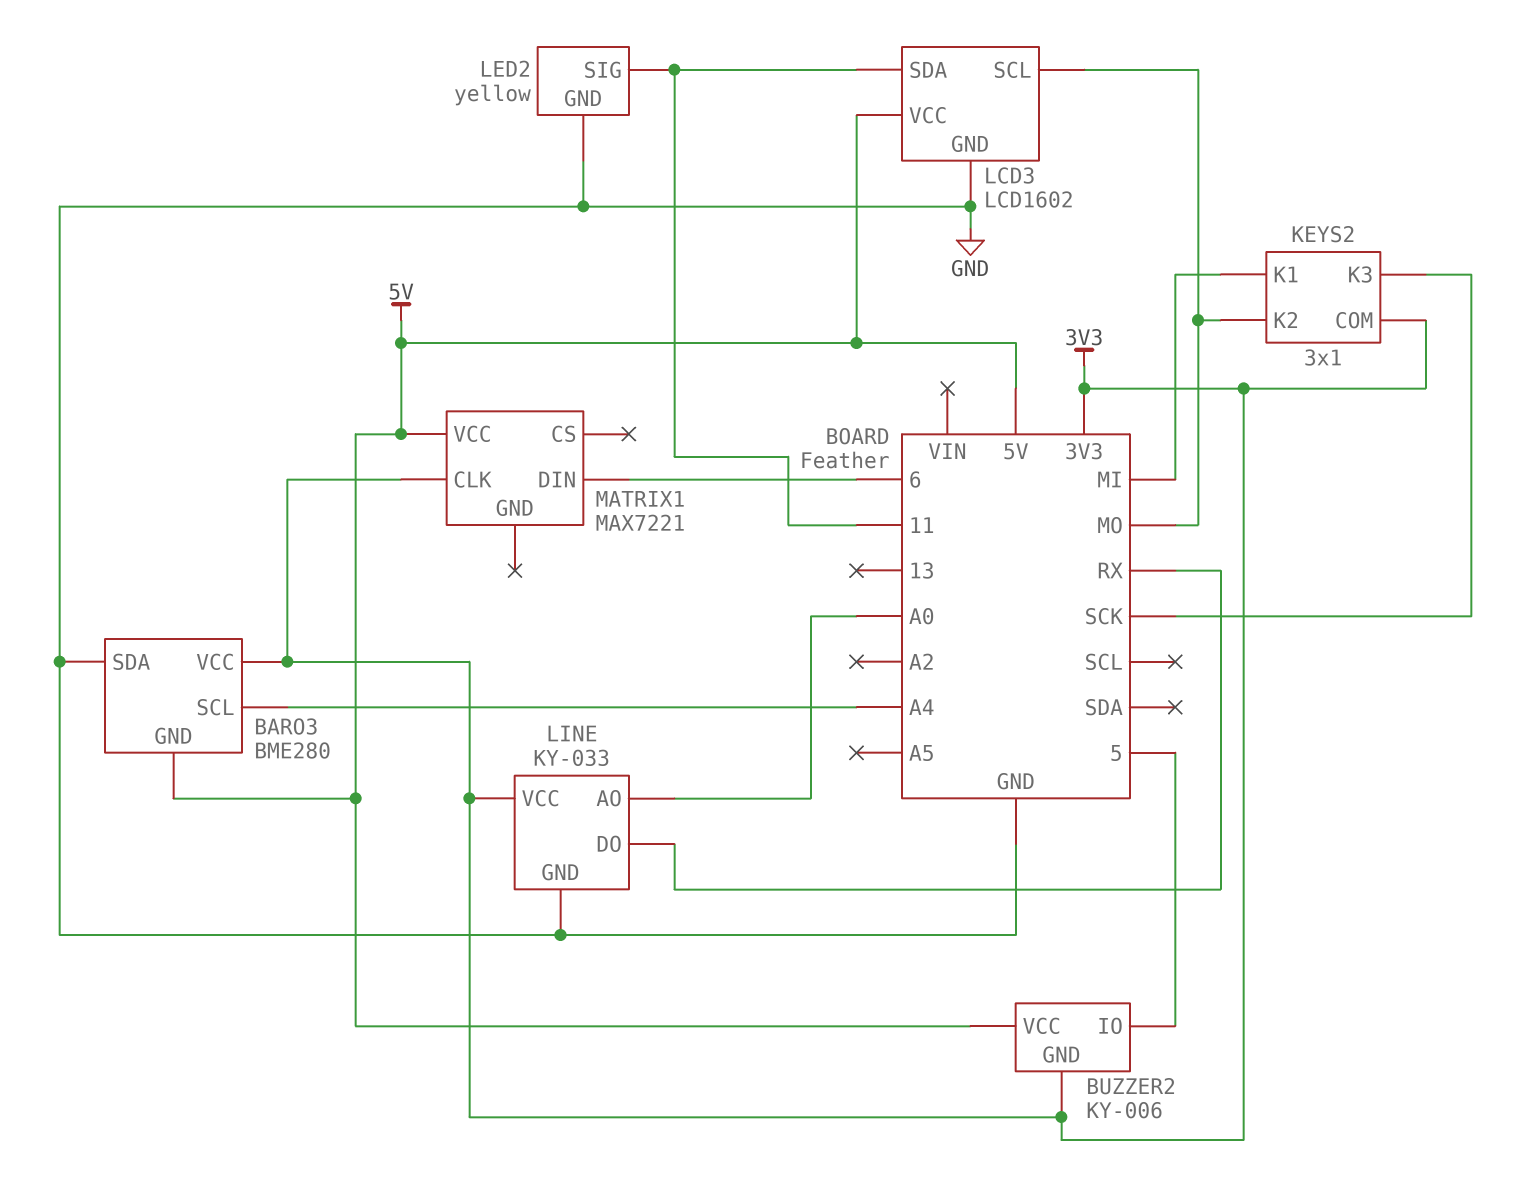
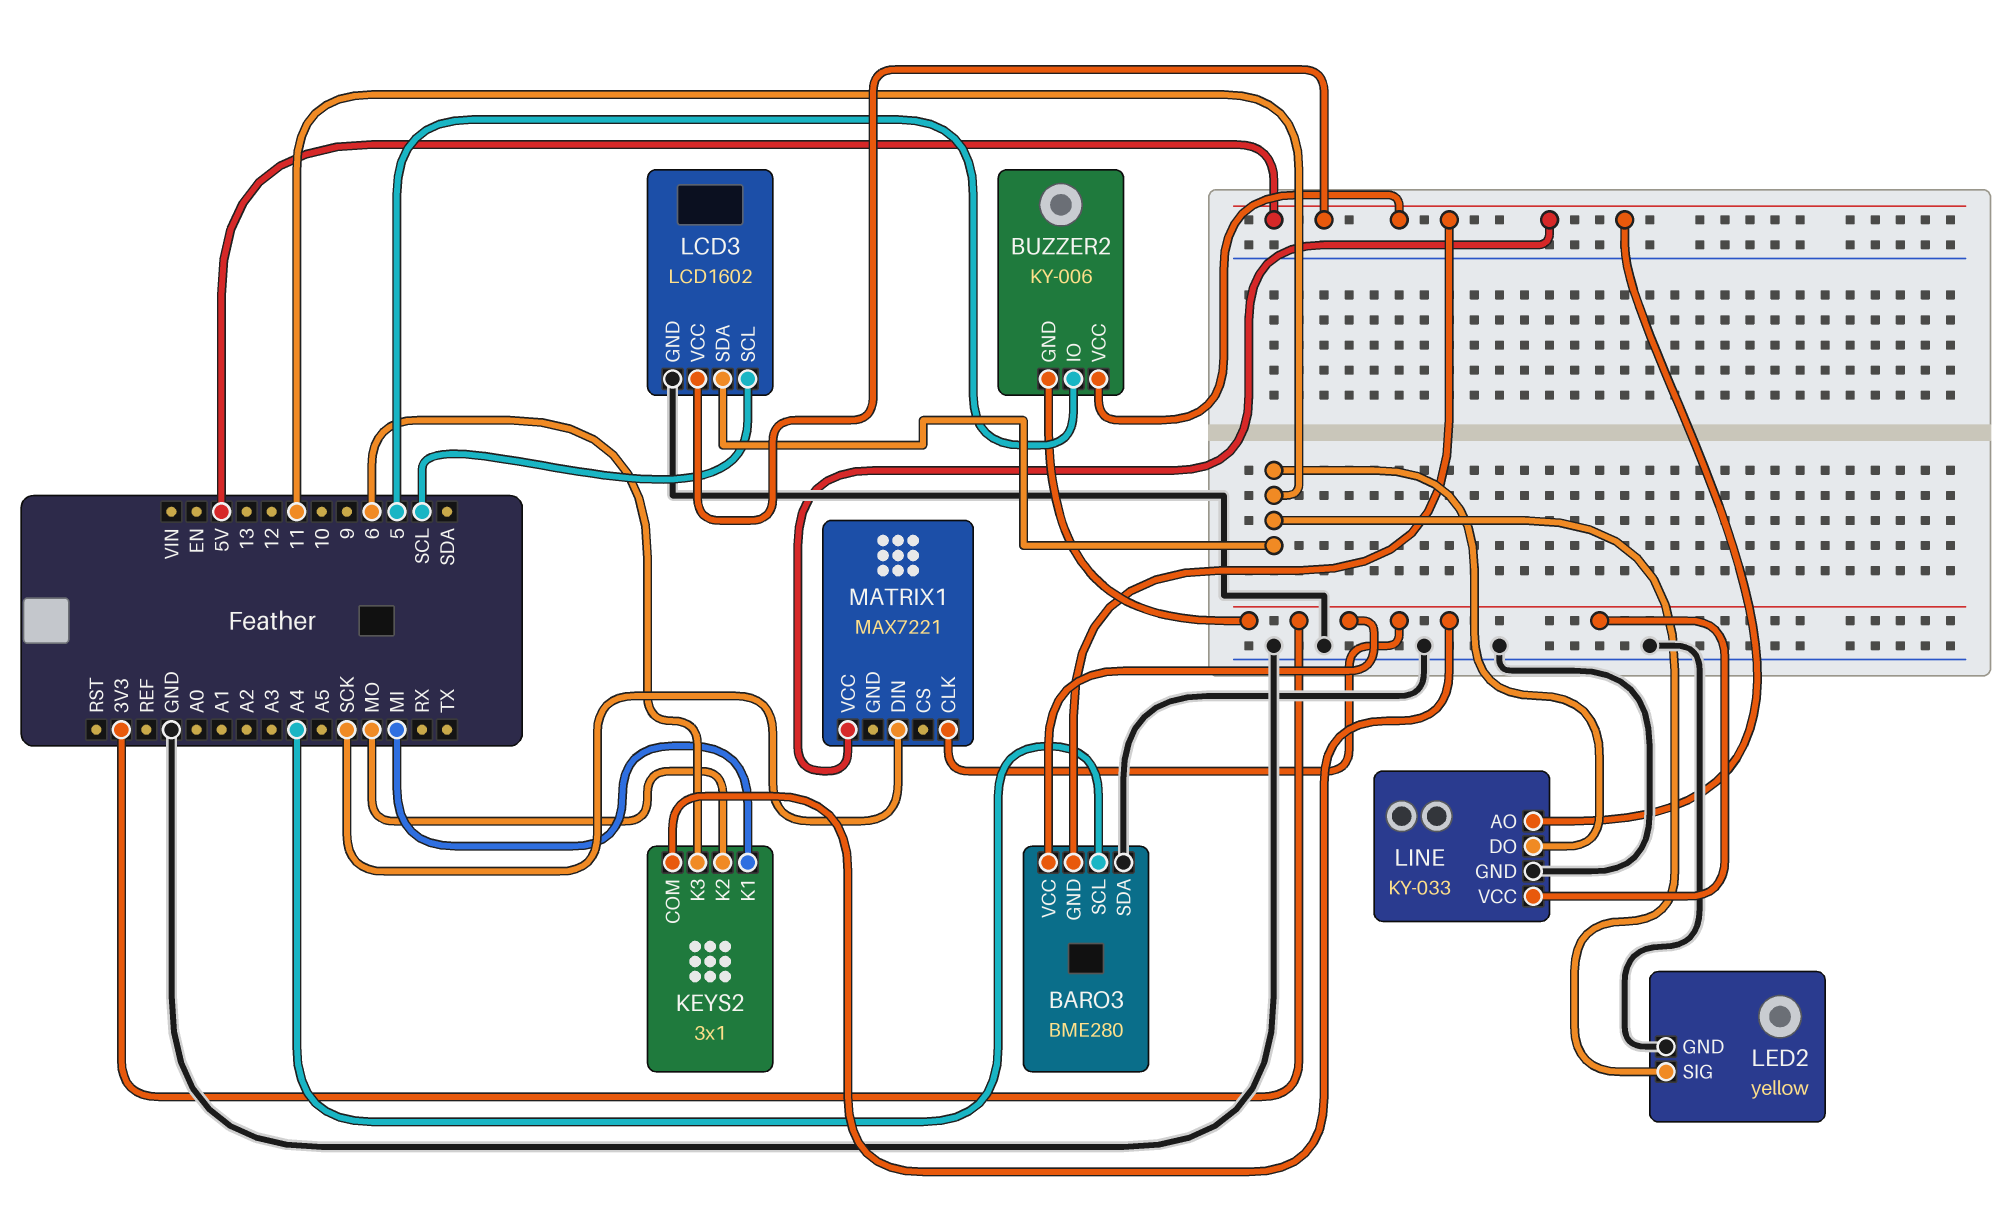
KEYS2 pin K3: SCK -> 6
LCD3 pin SCL: MO -> SCL
LINE pin AO: A0 -> 5V
LINE pin DO: RX -> 11
MATRIX1 pin DIN: 6 -> SCK

